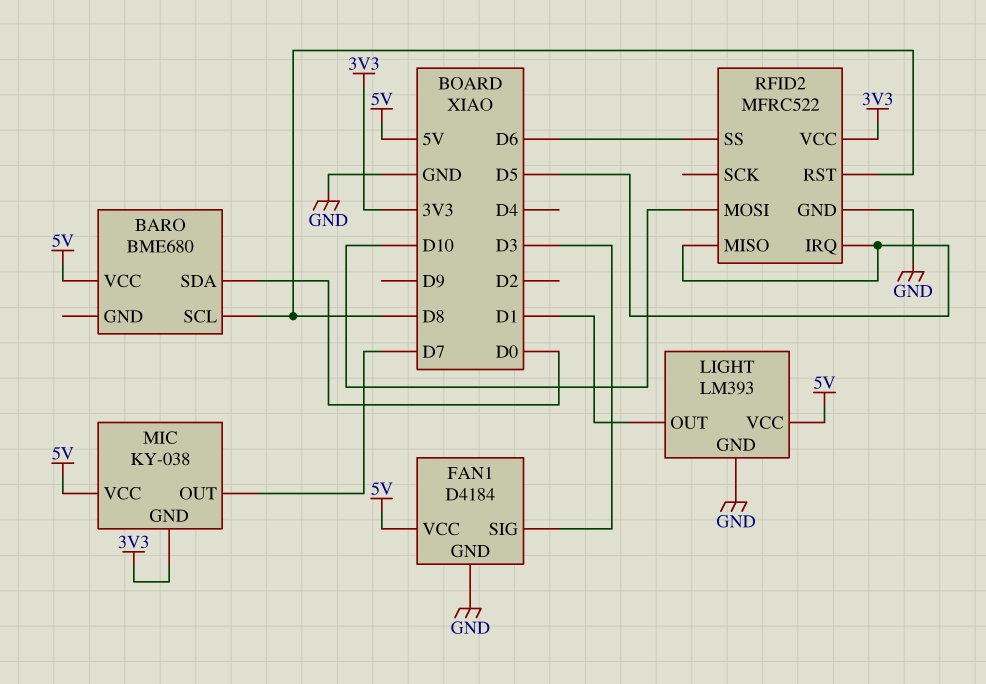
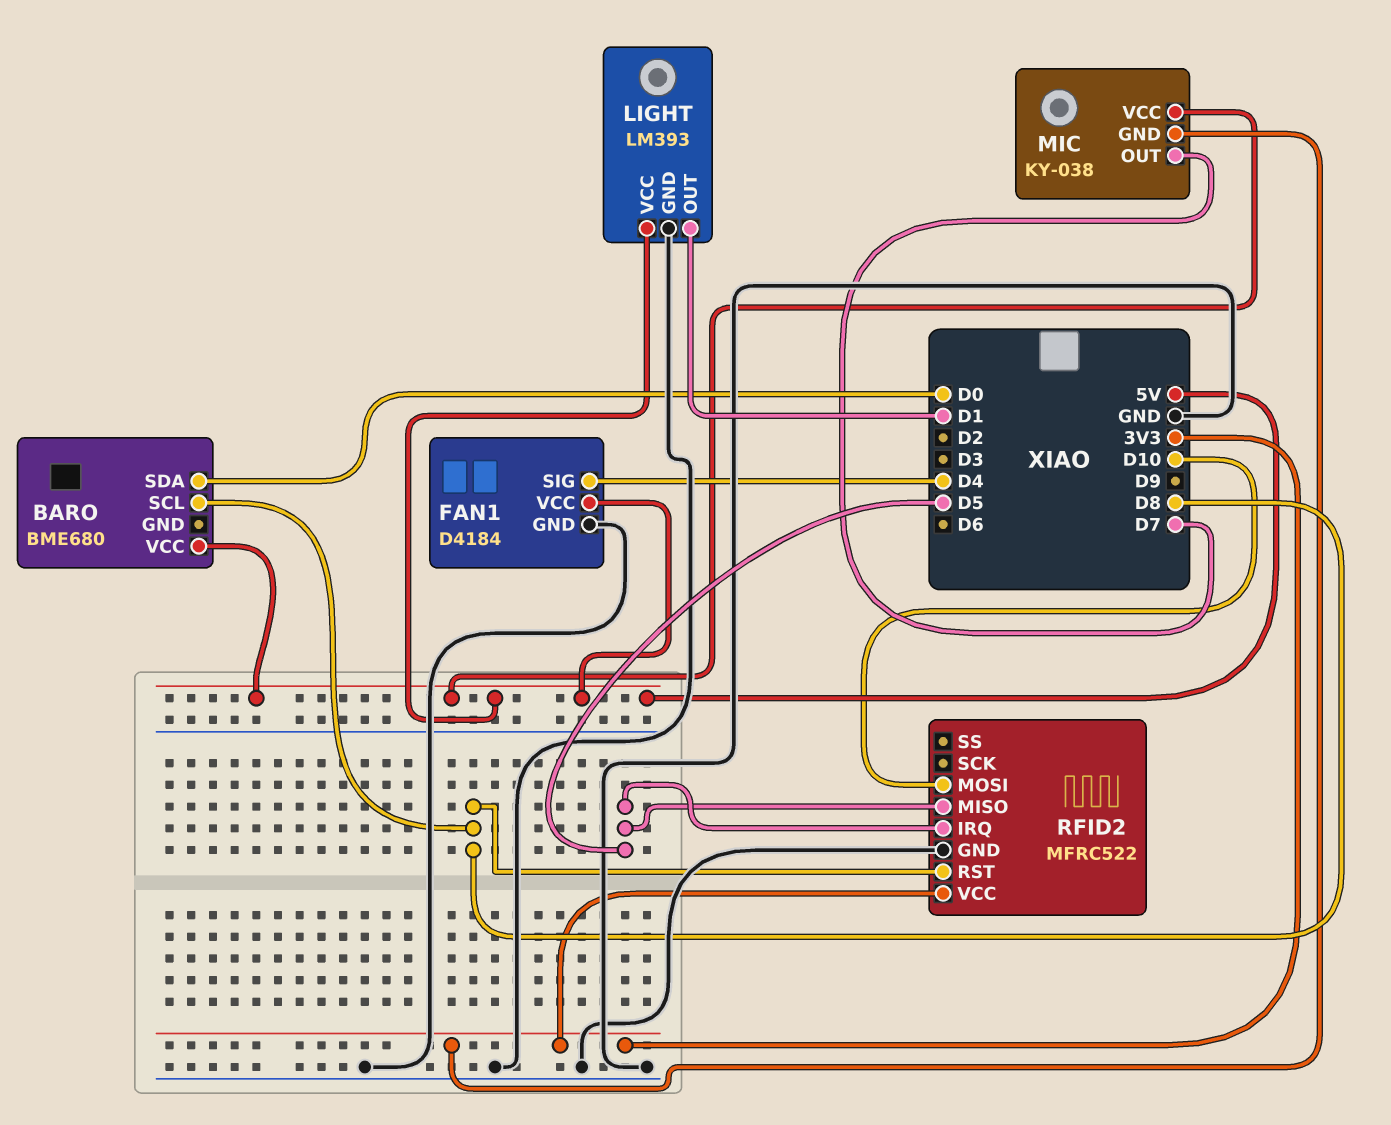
FAN1 pin SIG: D3 -> D4
RFID2 pin SS: D6 -> none

